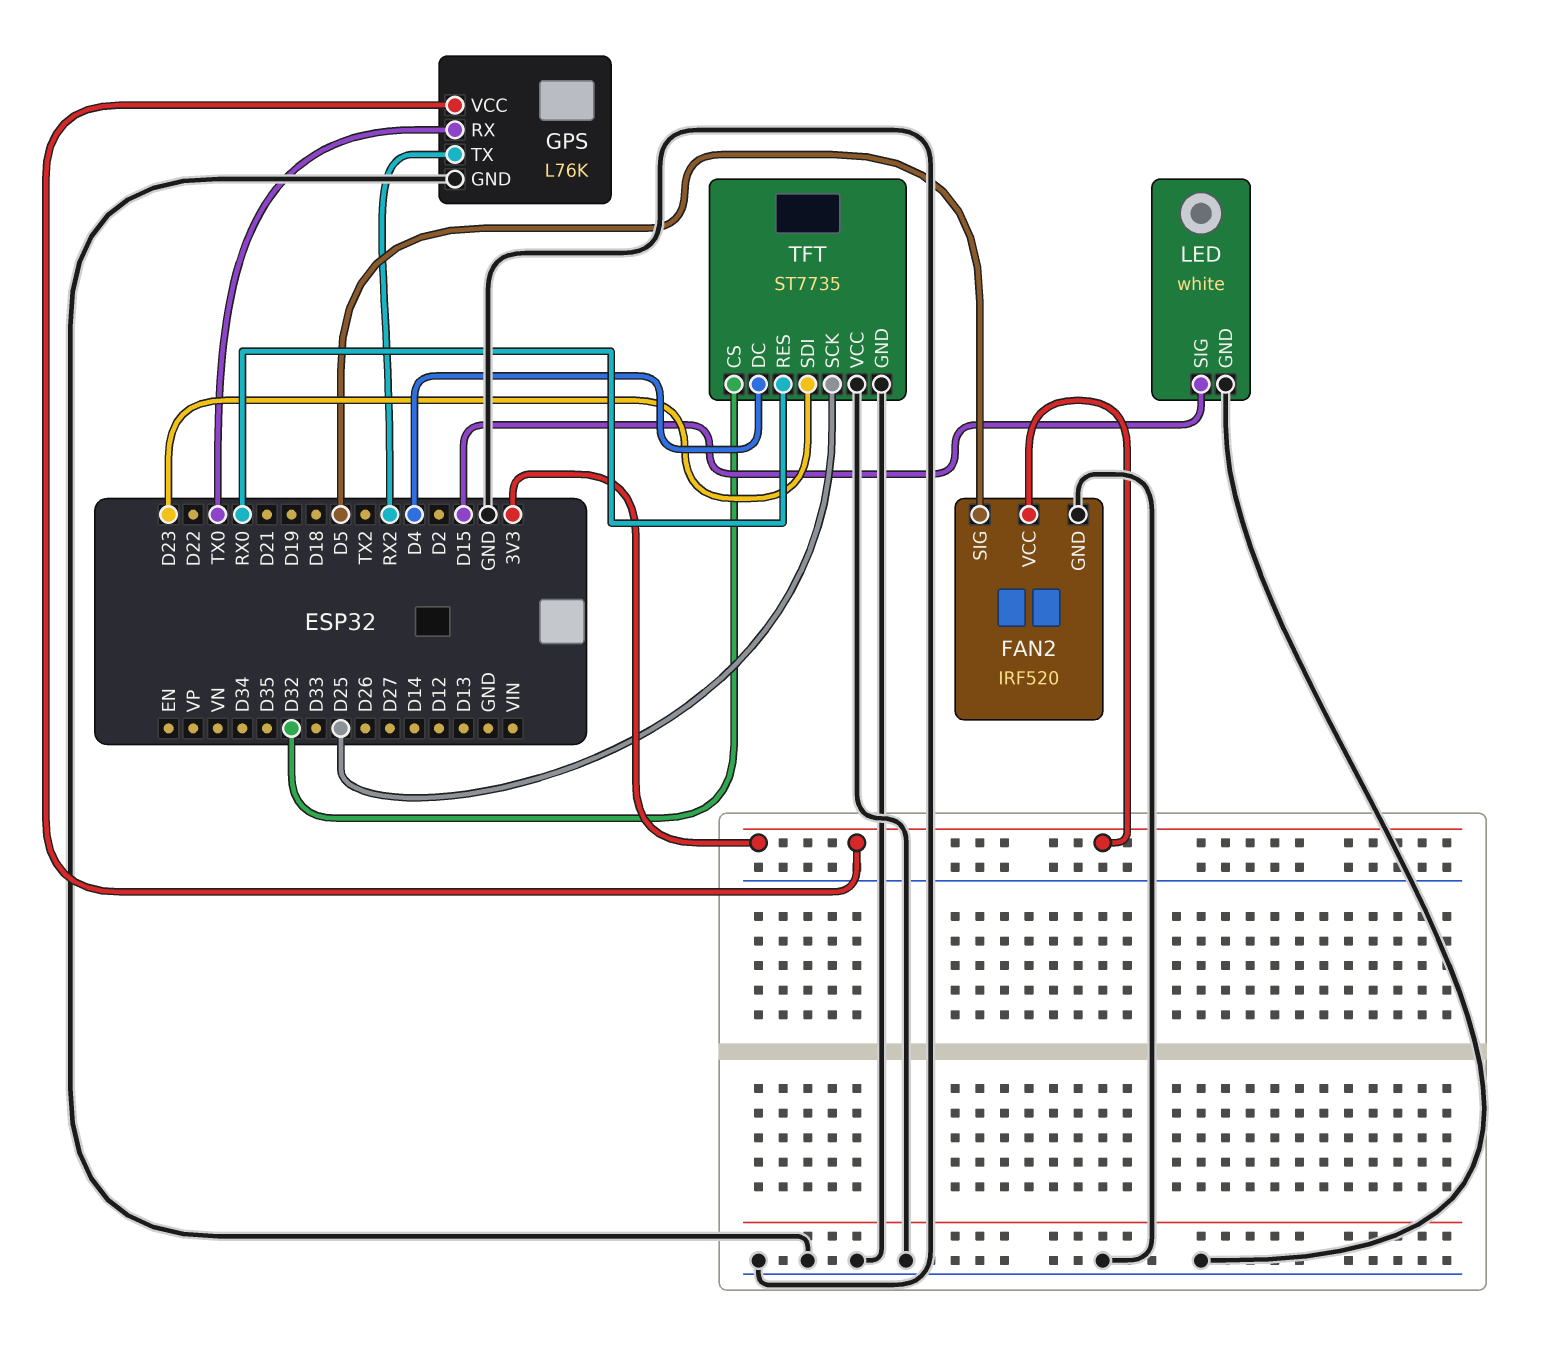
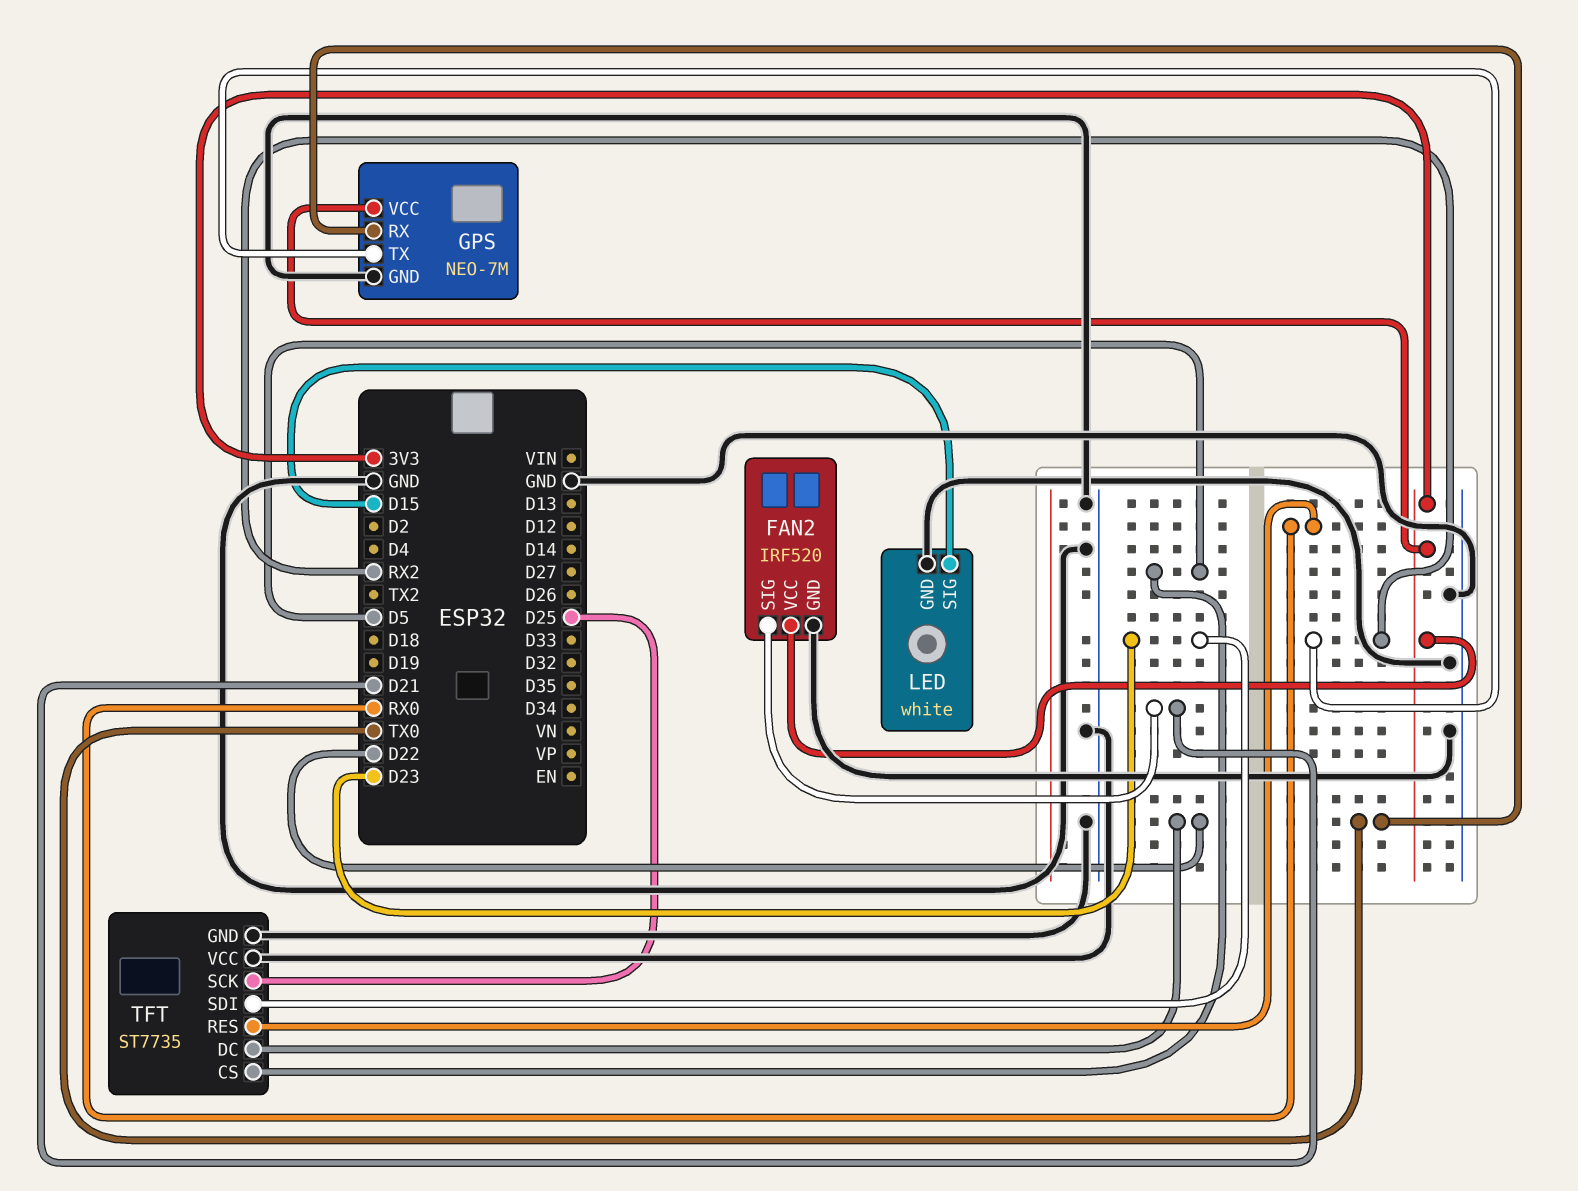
FAN2 pin SIG: D5 -> D21
GPS: L76K -> NEO-7M
TFT pin CS: D32 -> D5
TFT pin DC: D4 -> D22

